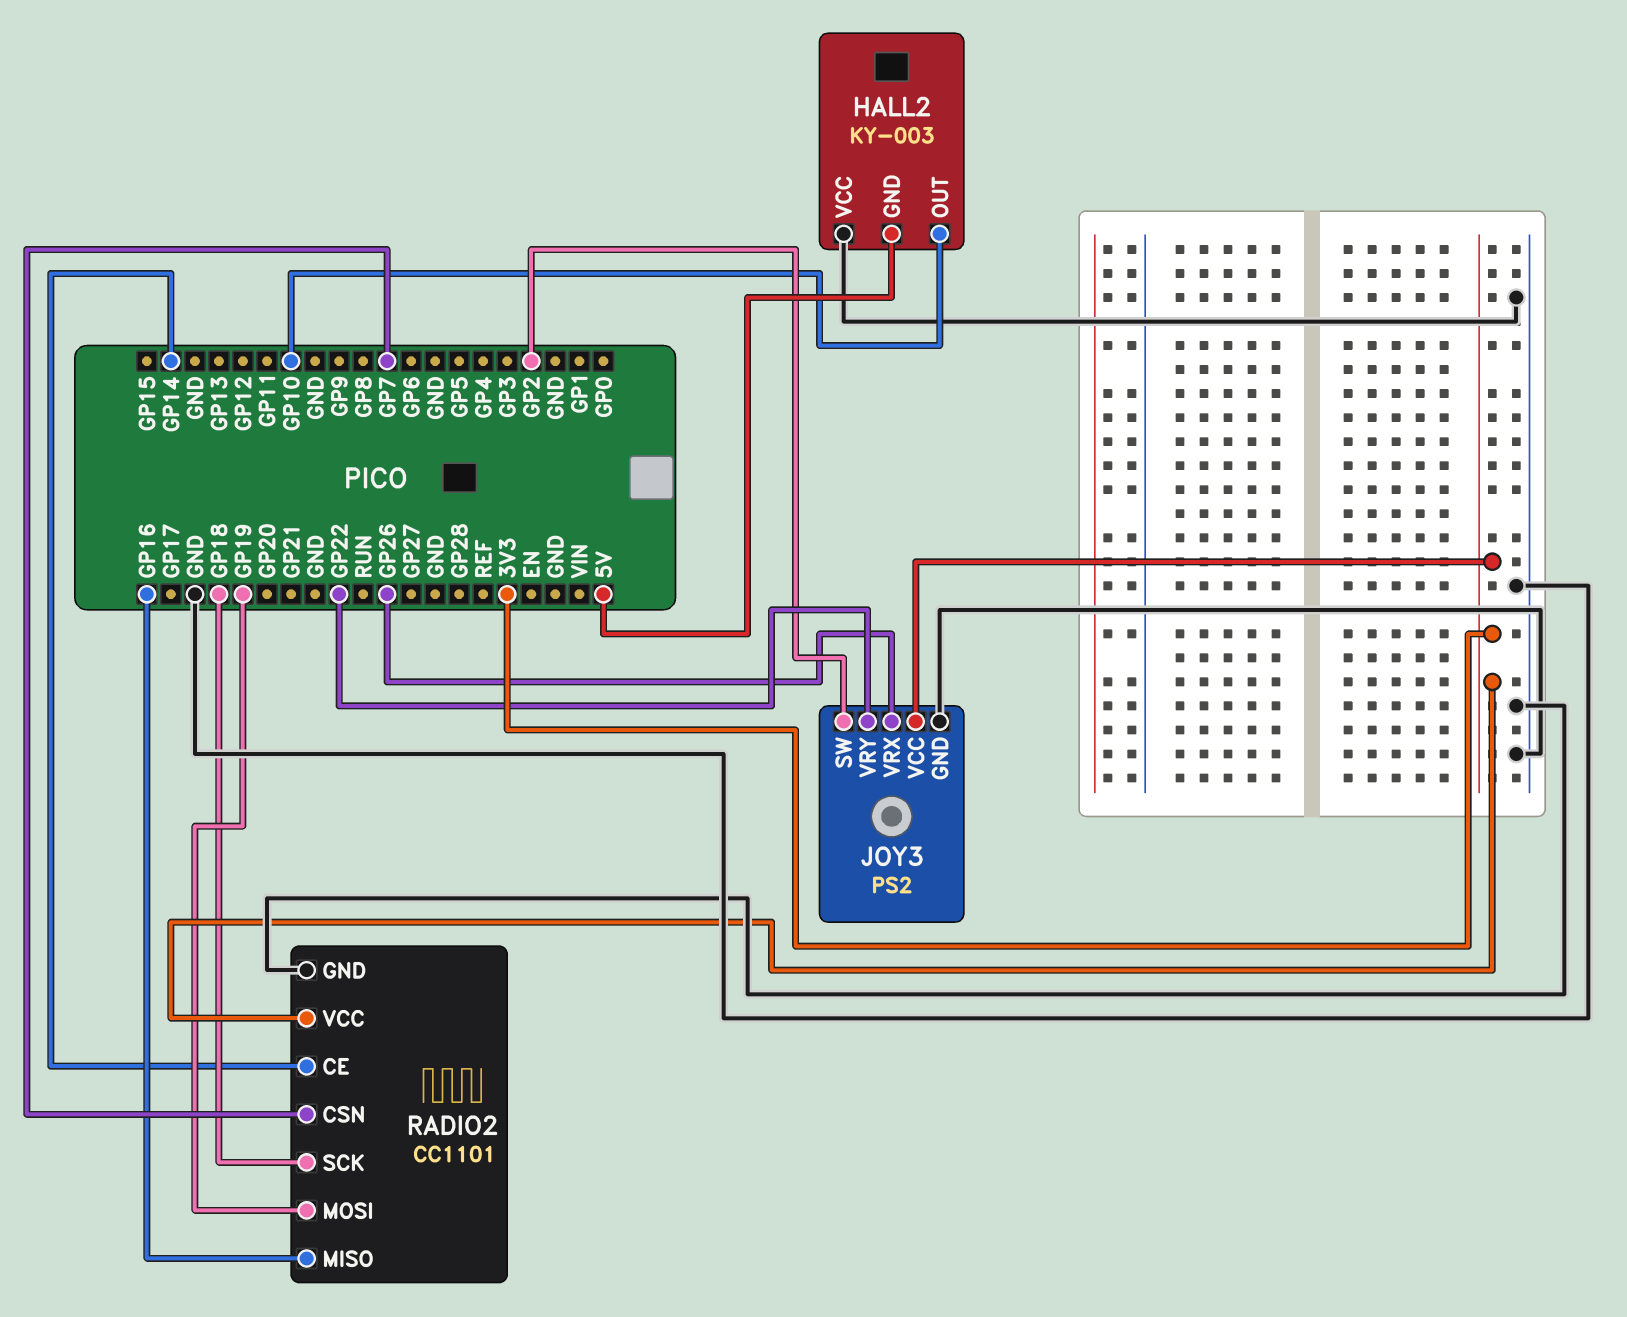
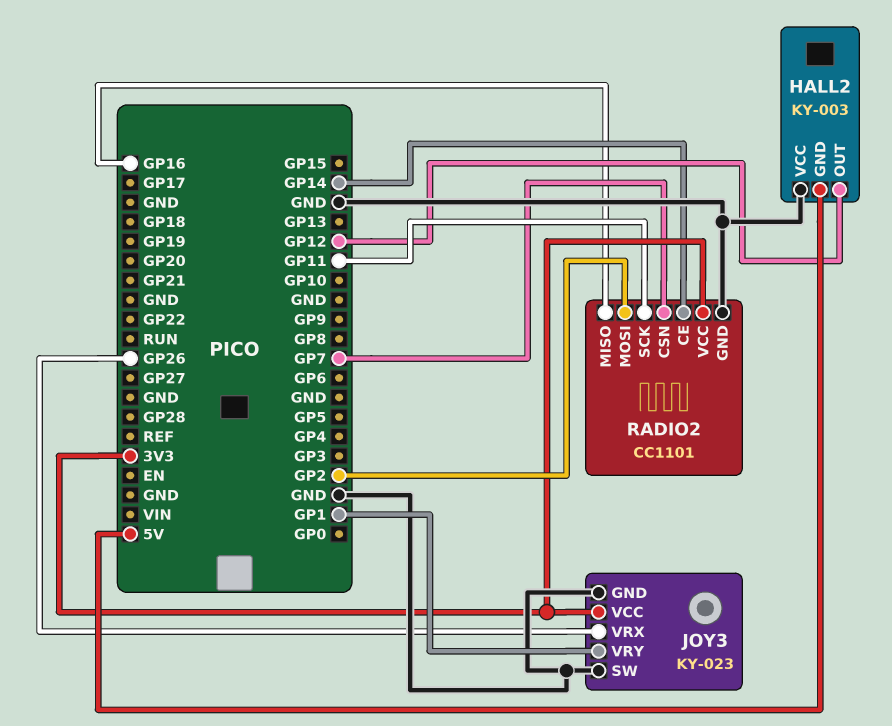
HALL2 pin OUT: GP10 -> GP12
JOY3: PS2 -> KY-023
JOY3 pin SW: GP2 -> GND
JOY3 pin VRY: GP22 -> GP1
RADIO2 pin MOSI: GP19 -> GP2
RADIO2 pin SCK: GP18 -> GP11

